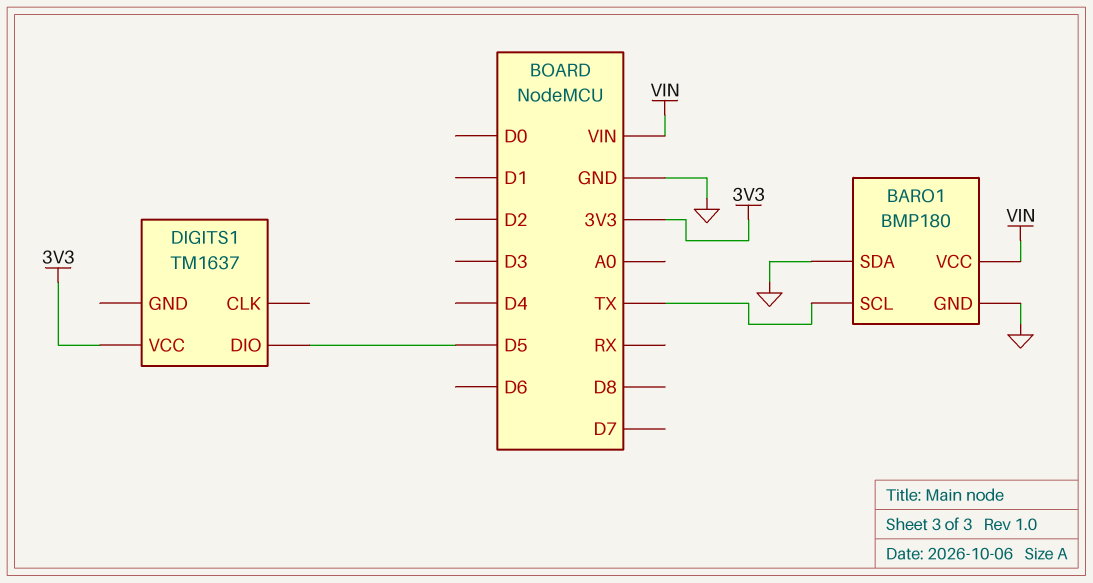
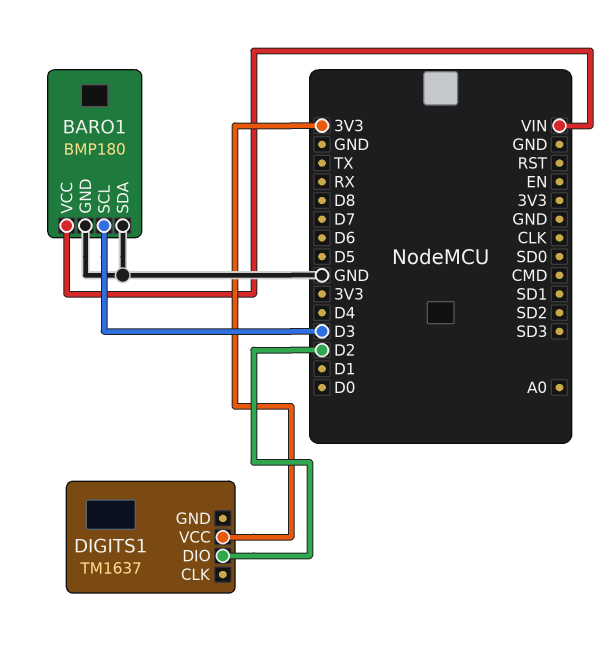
BARO1 pin SCL: TX -> D3
DIGITS1 pin DIO: D5 -> D2

